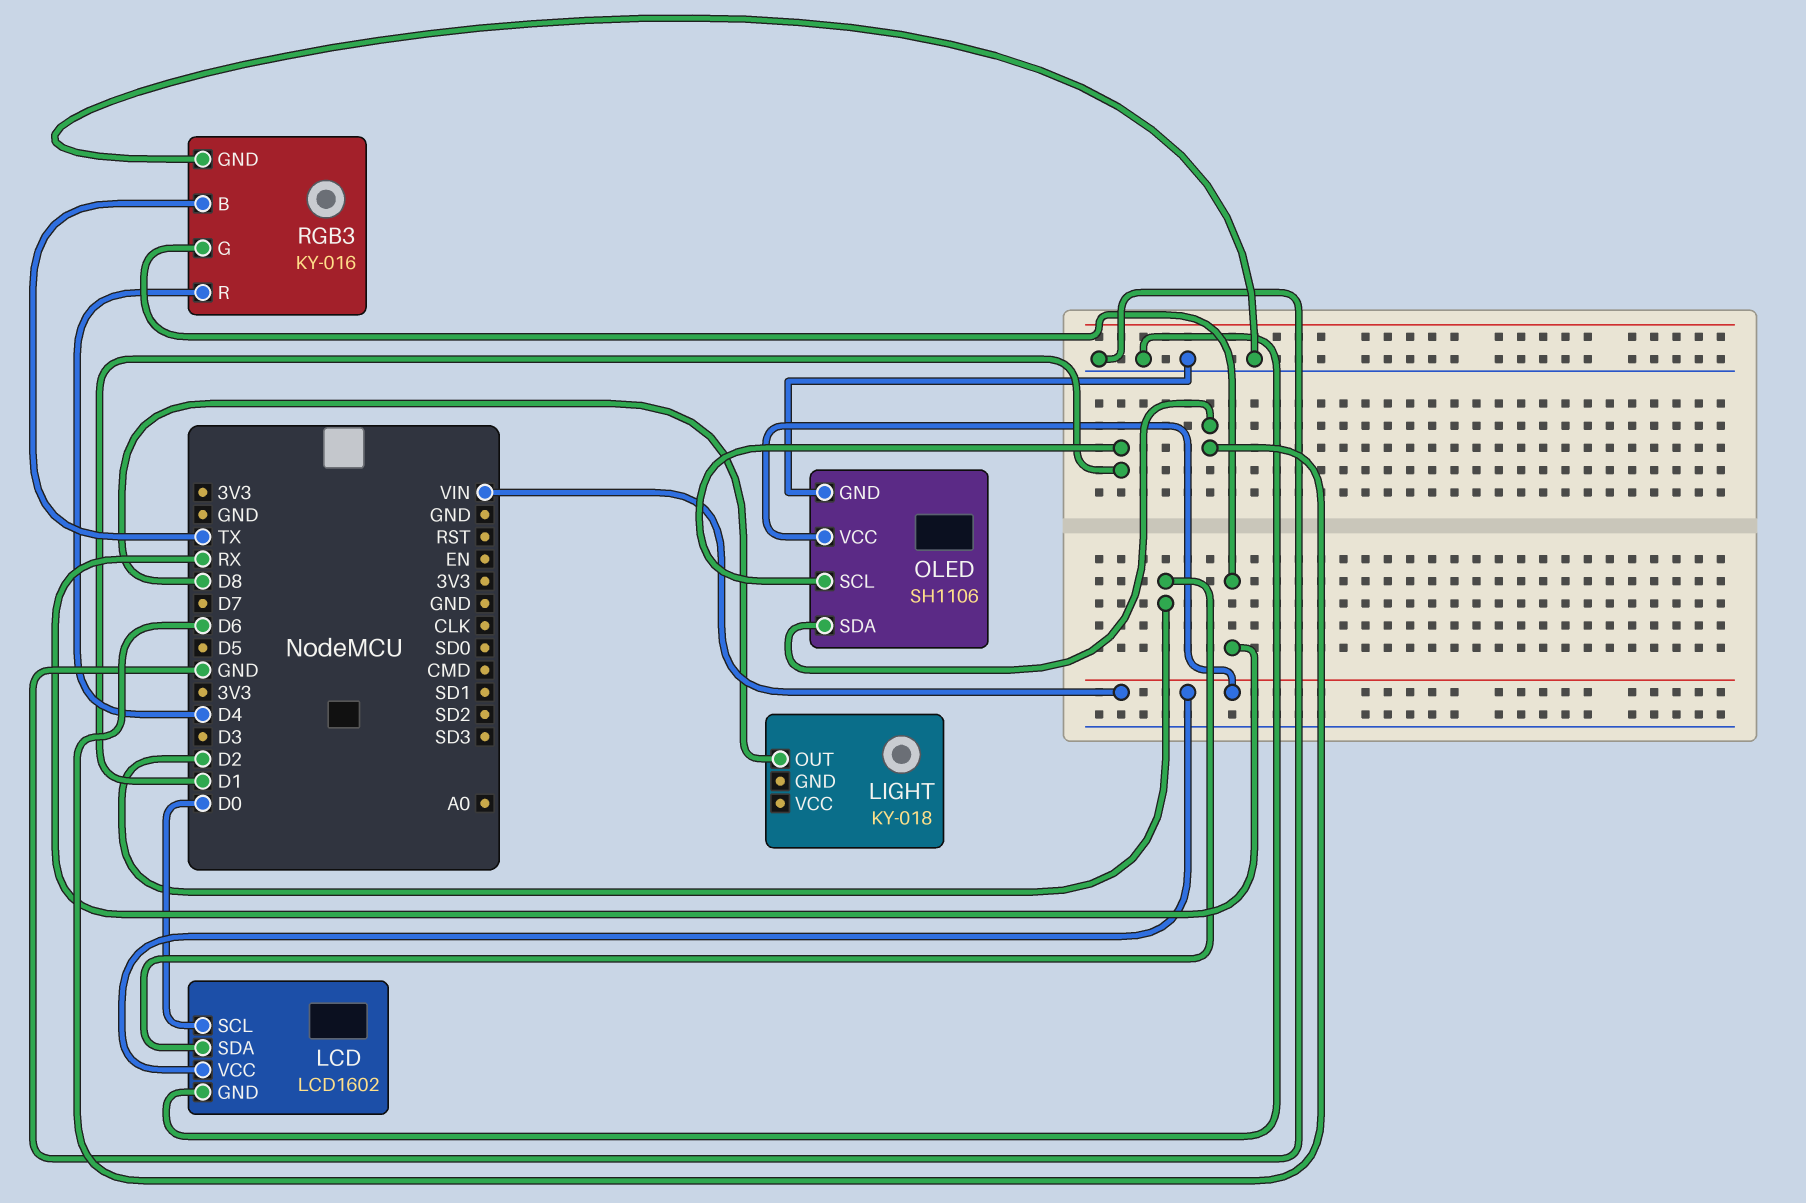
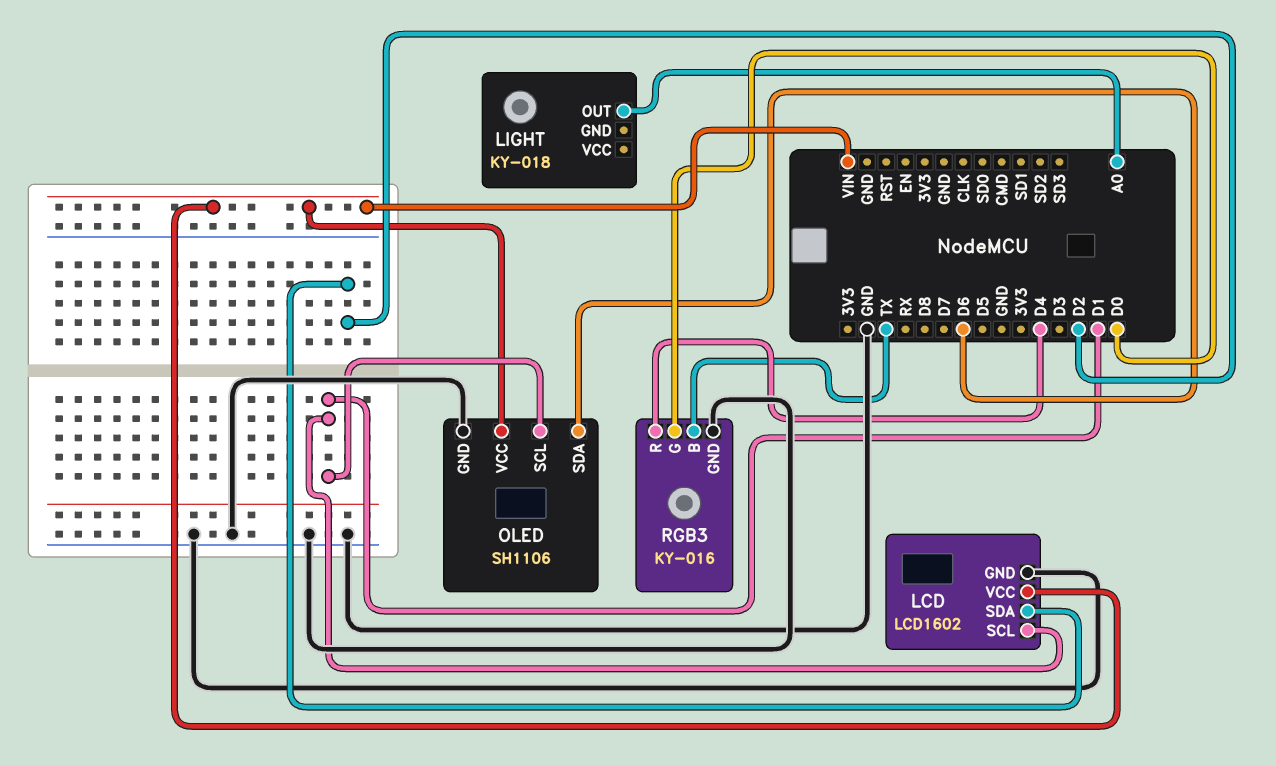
LCD pin SCL: D0 -> D1
LIGHT pin OUT: D8 -> A0
RGB3 pin G: RX -> D0

